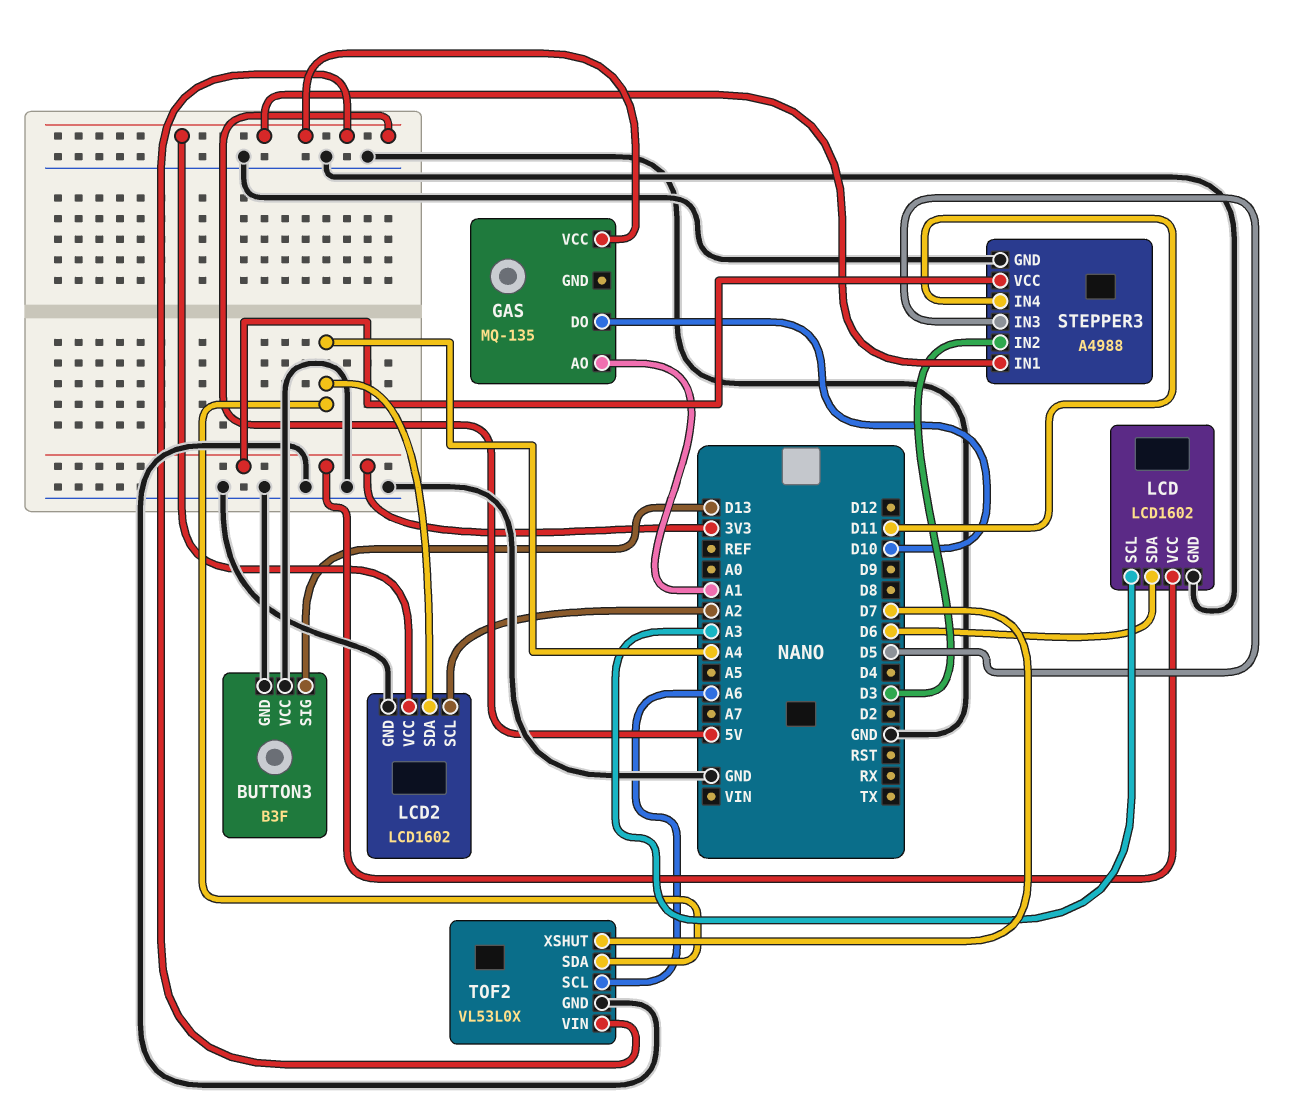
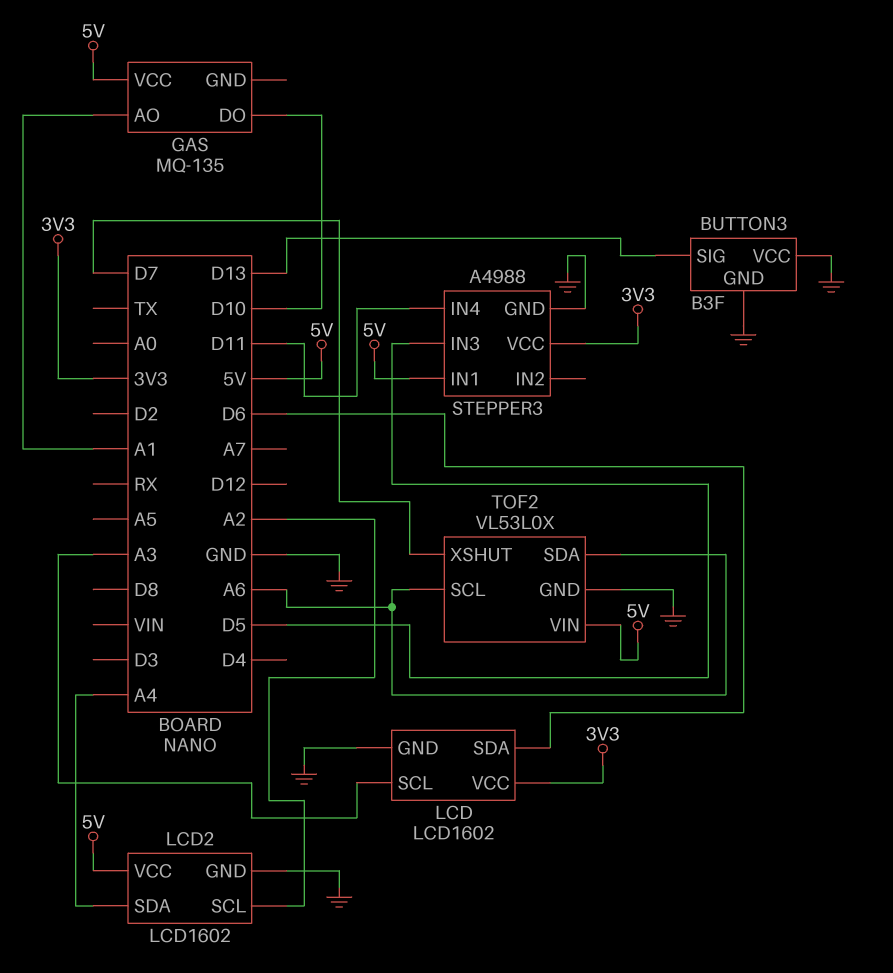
STEPPER3 pin IN2: D3 -> none
TOF2 pin SDA: A4 -> A6

